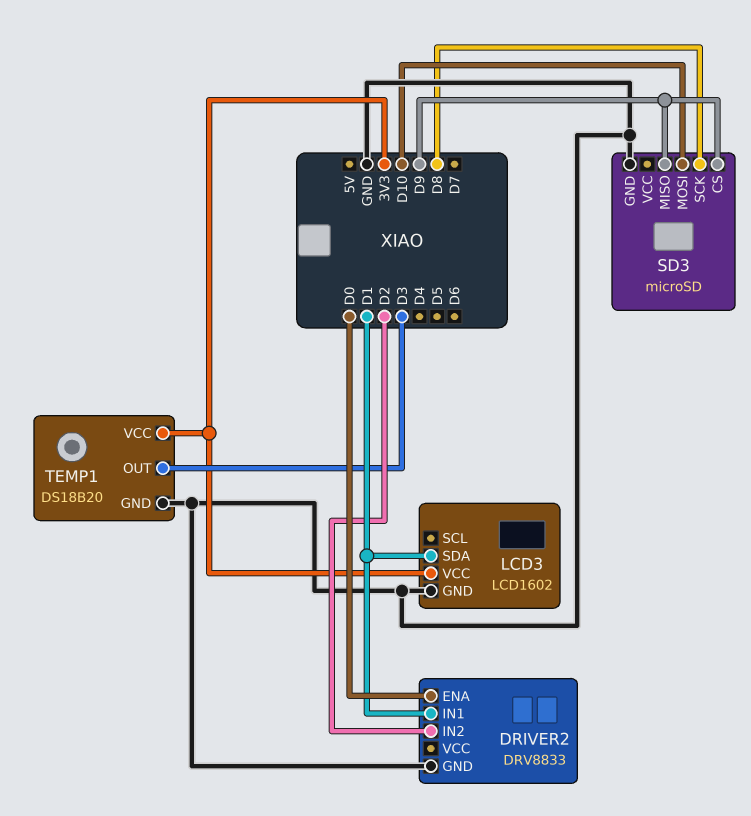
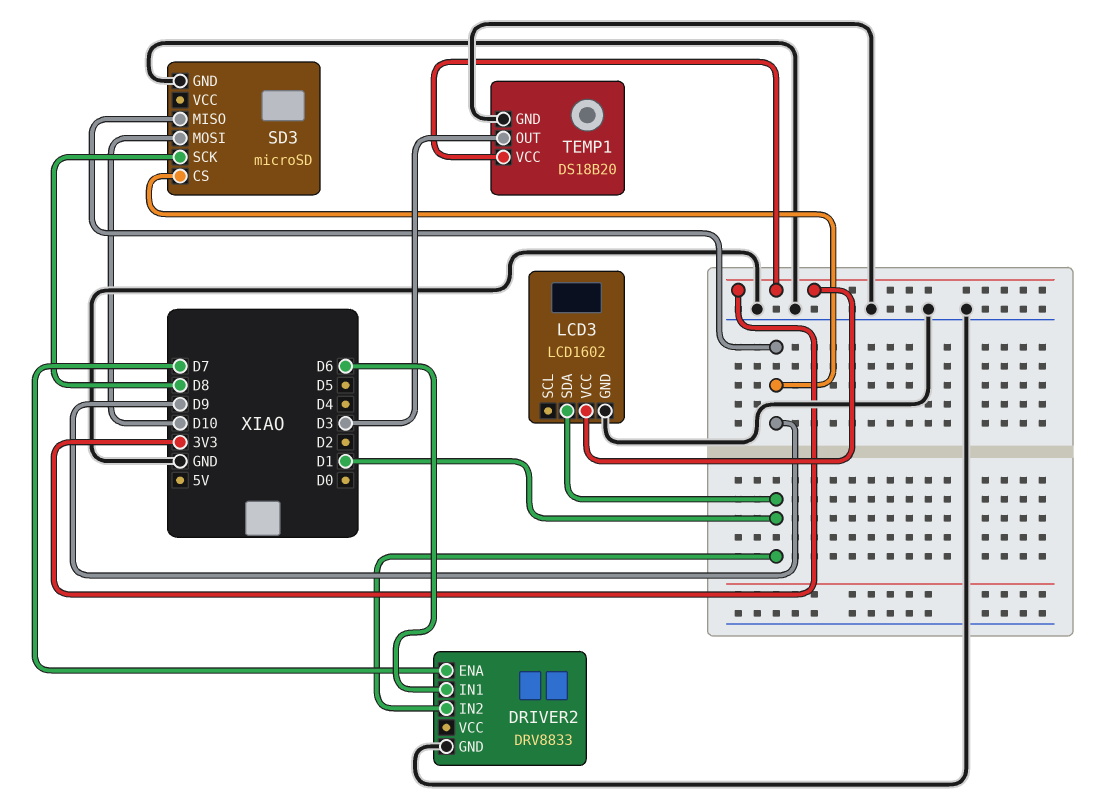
DRIVER2 pin ENA: D0 -> D7
DRIVER2 pin IN1: D1 -> D6
DRIVER2 pin IN2: D2 -> D1

